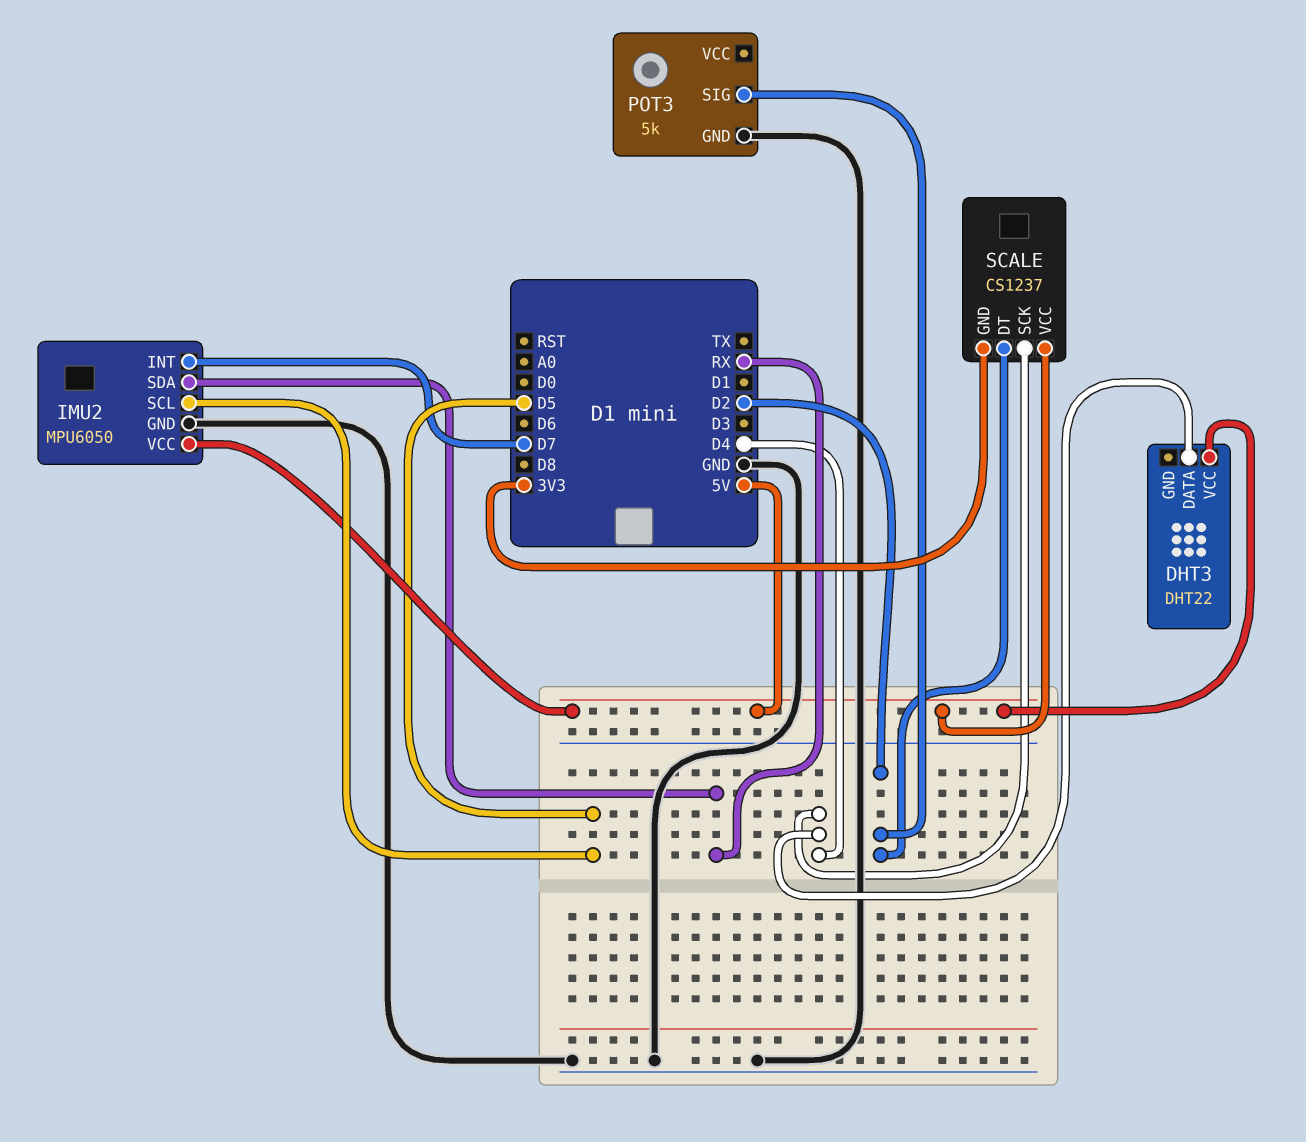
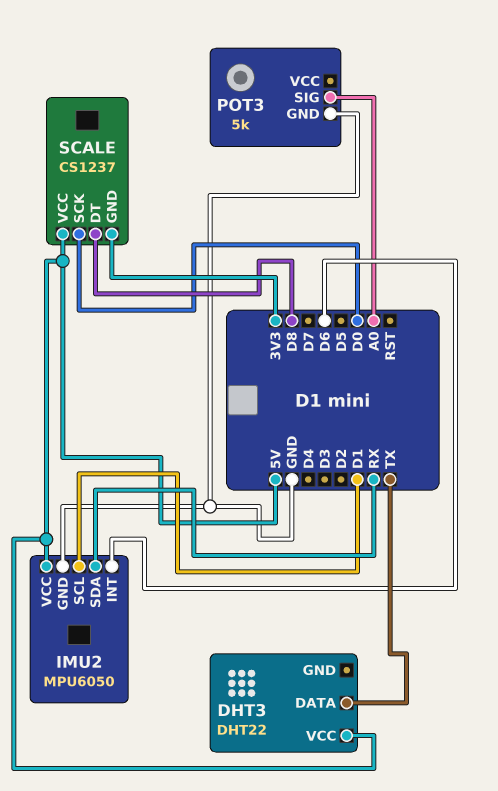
DHT3 pin DATA: D4 -> TX
IMU2 pin INT: D7 -> D6
IMU2 pin SCL: D5 -> D1
POT3 pin SIG: D2 -> A0
SCALE pin DT: D2 -> D8
SCALE pin SCK: D4 -> D0

